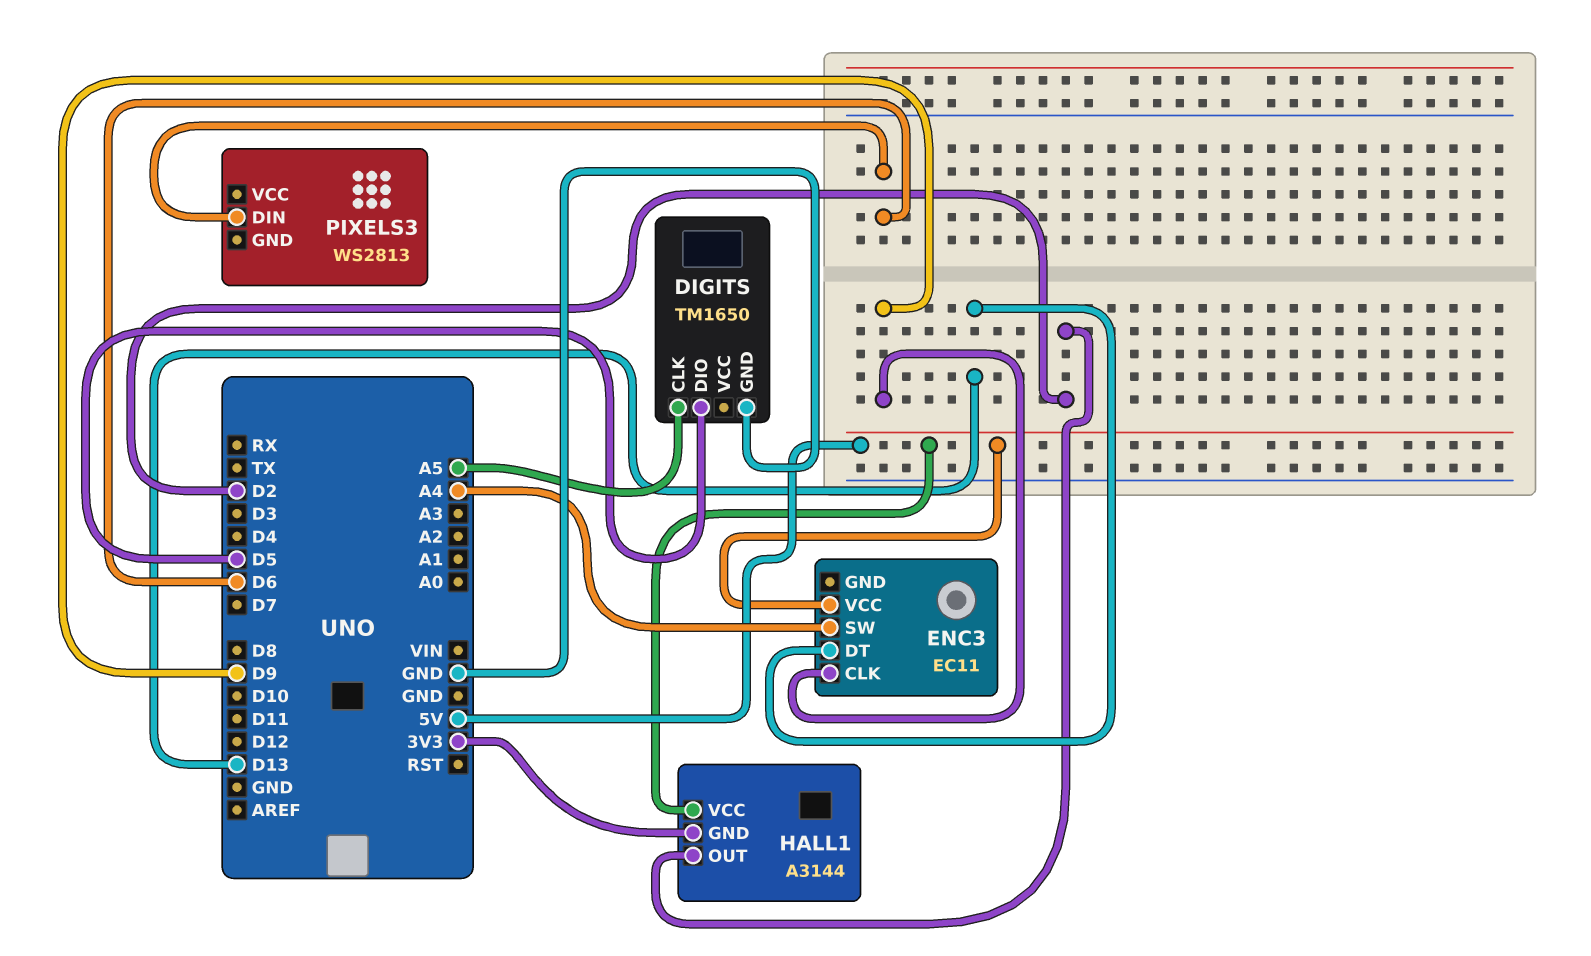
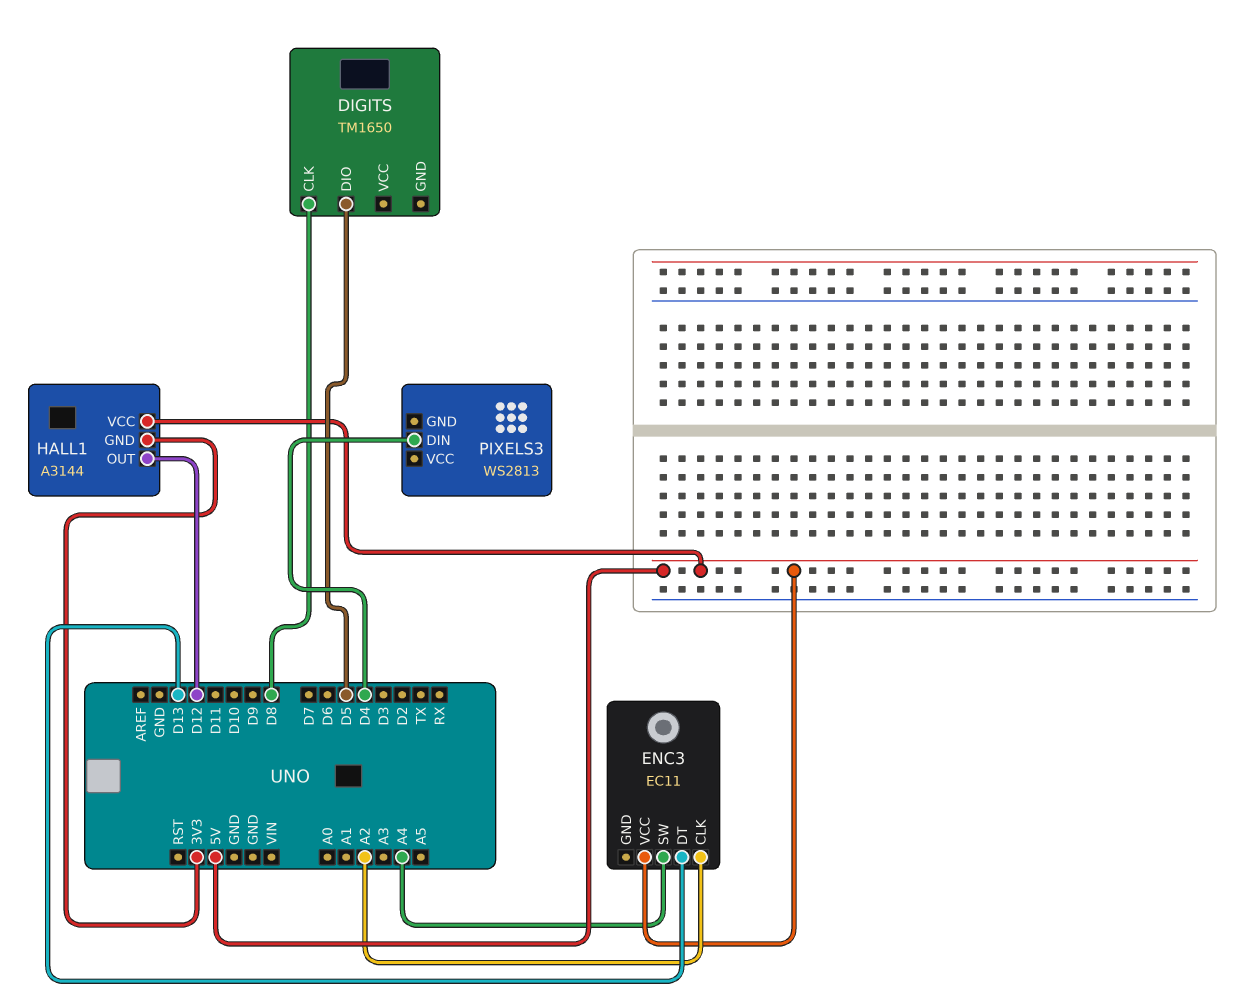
DIGITS pin CLK: A5 -> D8
DIGITS pin GND: GND -> none
ENC3 pin CLK: D9 -> A2
HALL1 pin OUT: D2 -> D12
PIXELS3 pin DIN: D6 -> D4

